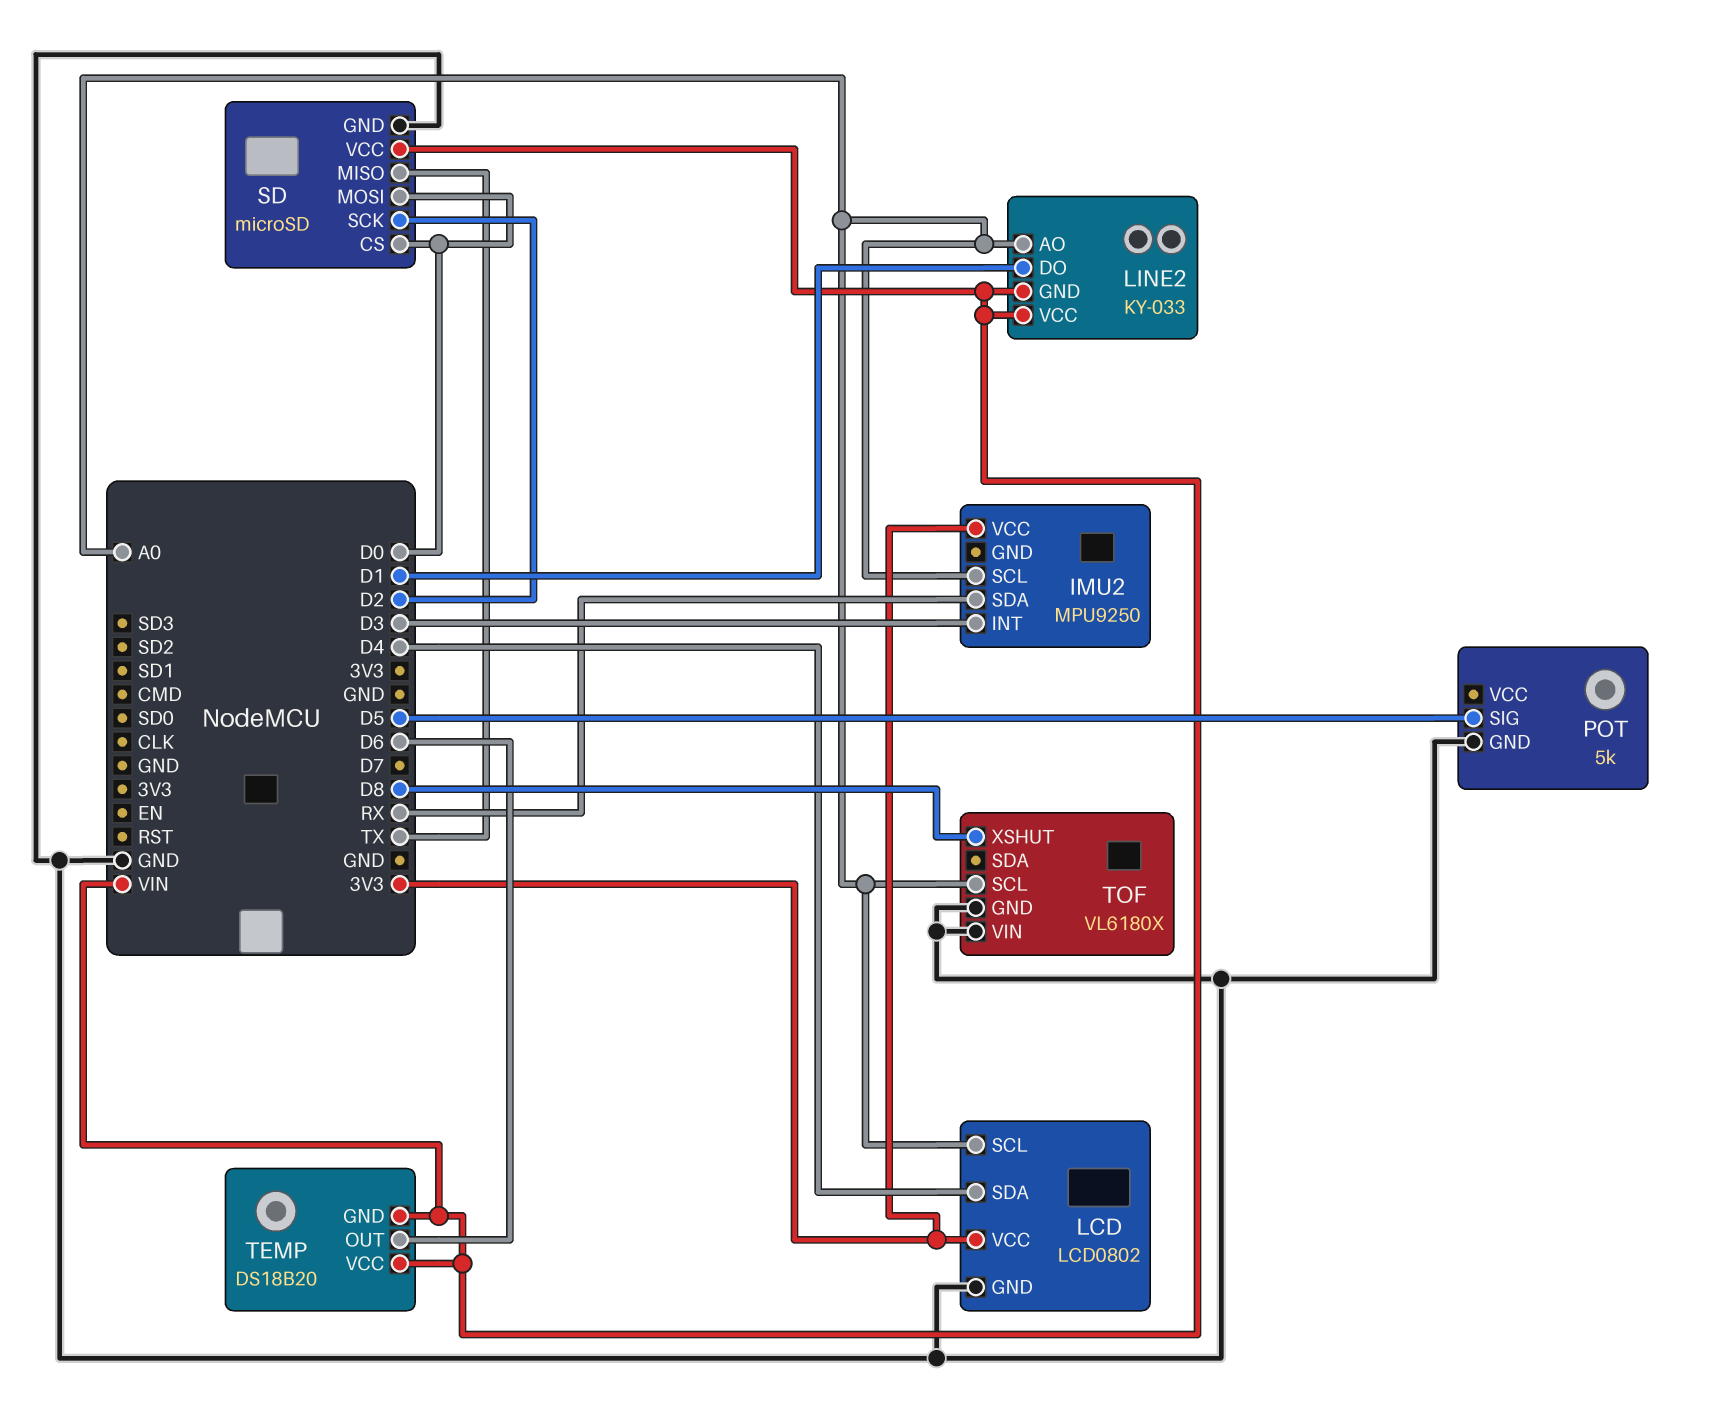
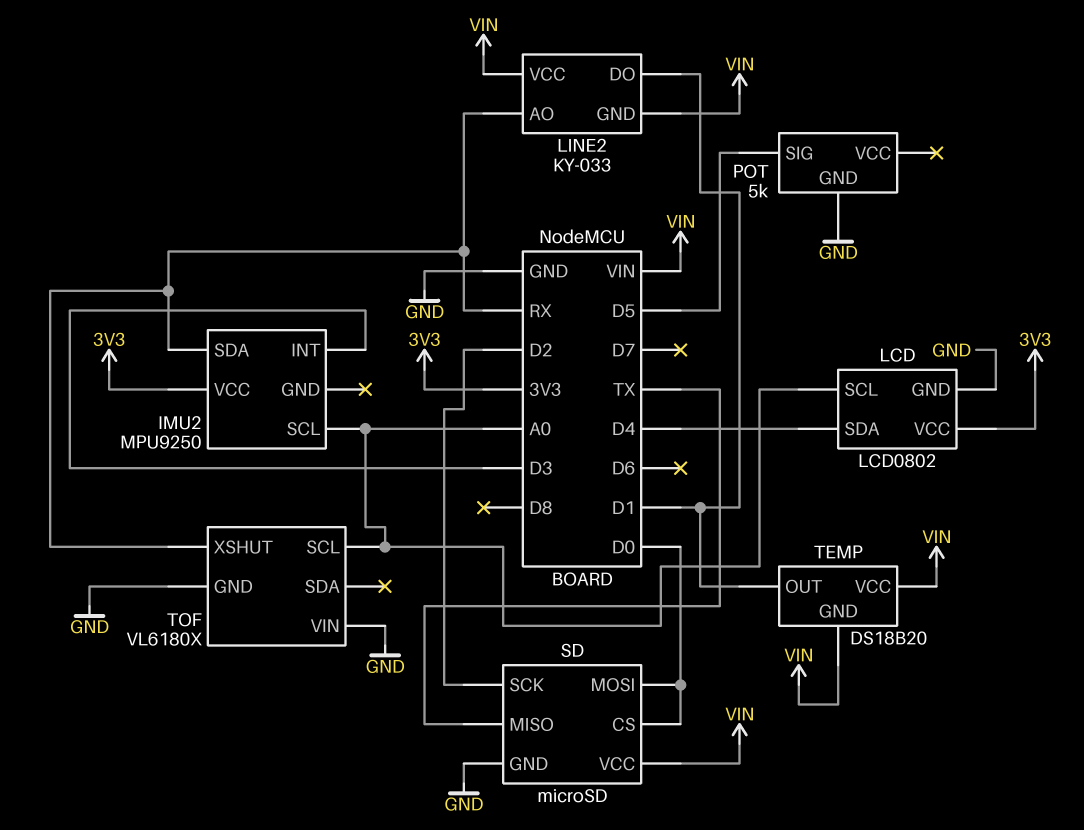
LINE2 pin AO: A0 -> RX
TEMP pin OUT: D6 -> D1
TOF pin XSHUT: D8 -> RX

